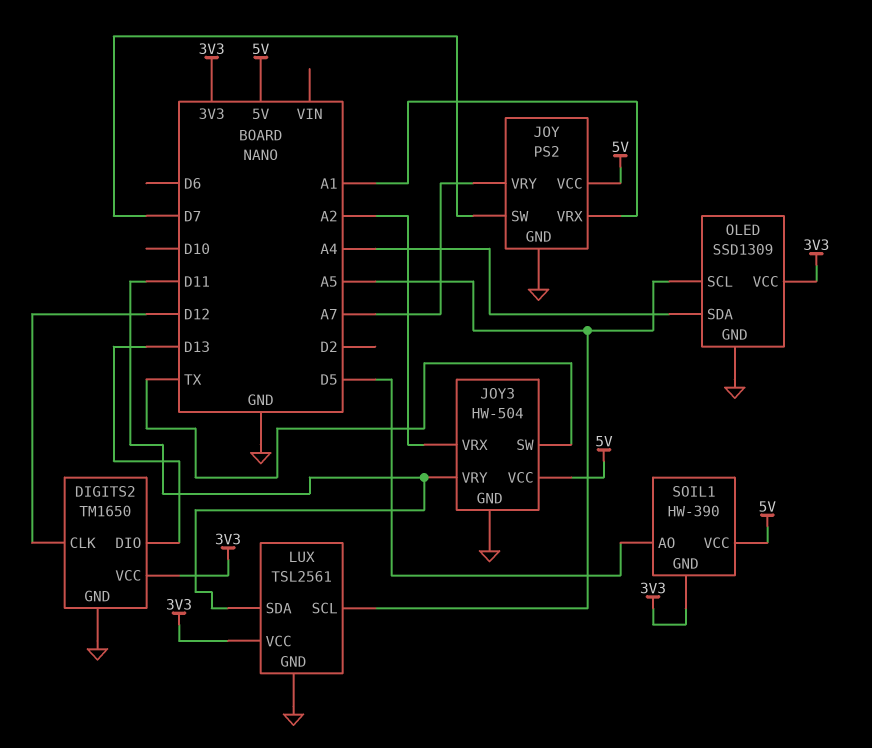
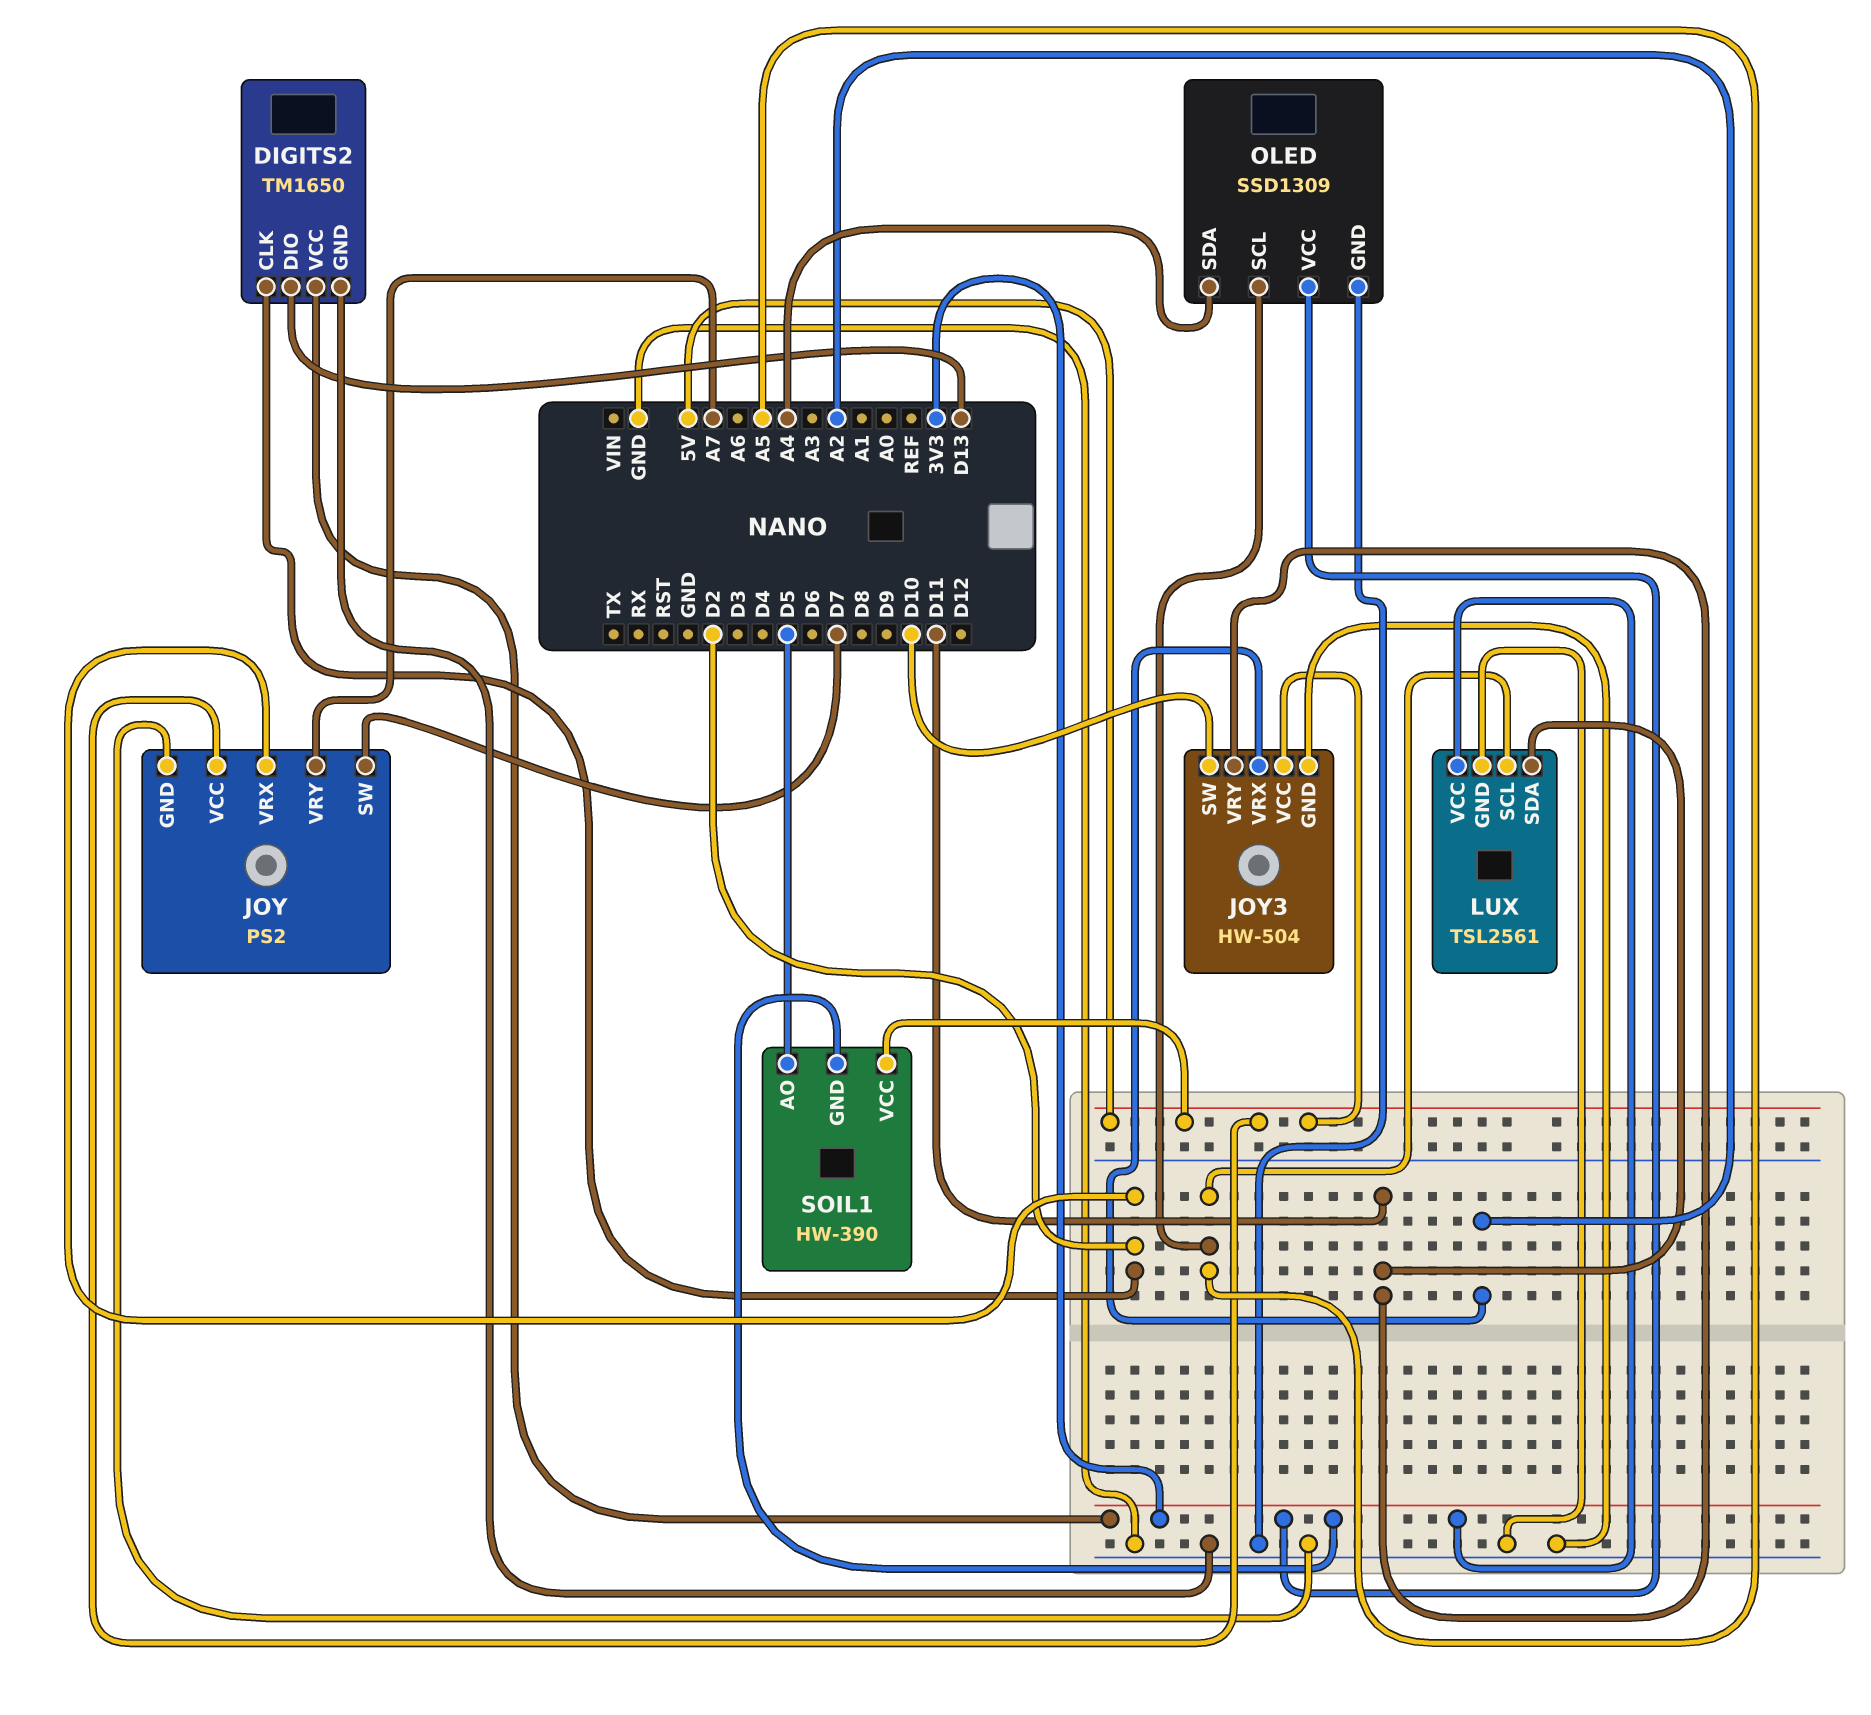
DIGITS2 pin CLK: D12 -> D2
JOY pin VRX: A1 -> D2
JOY3 pin SW: TX -> D10

